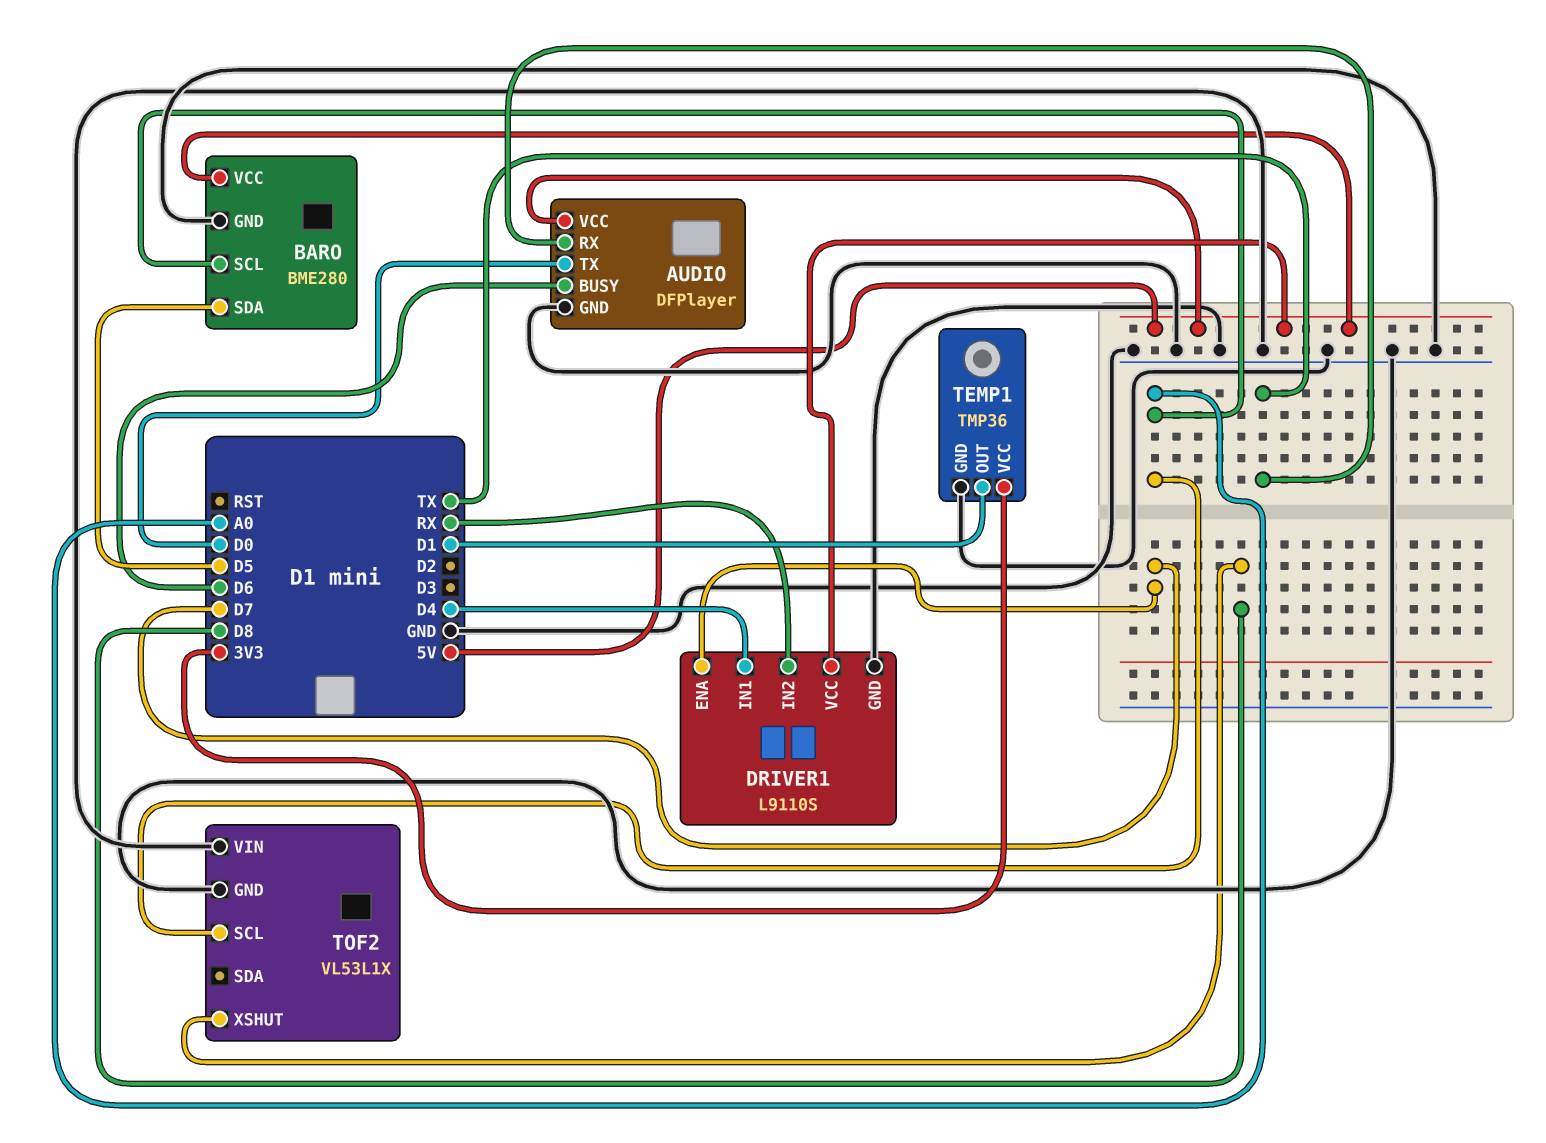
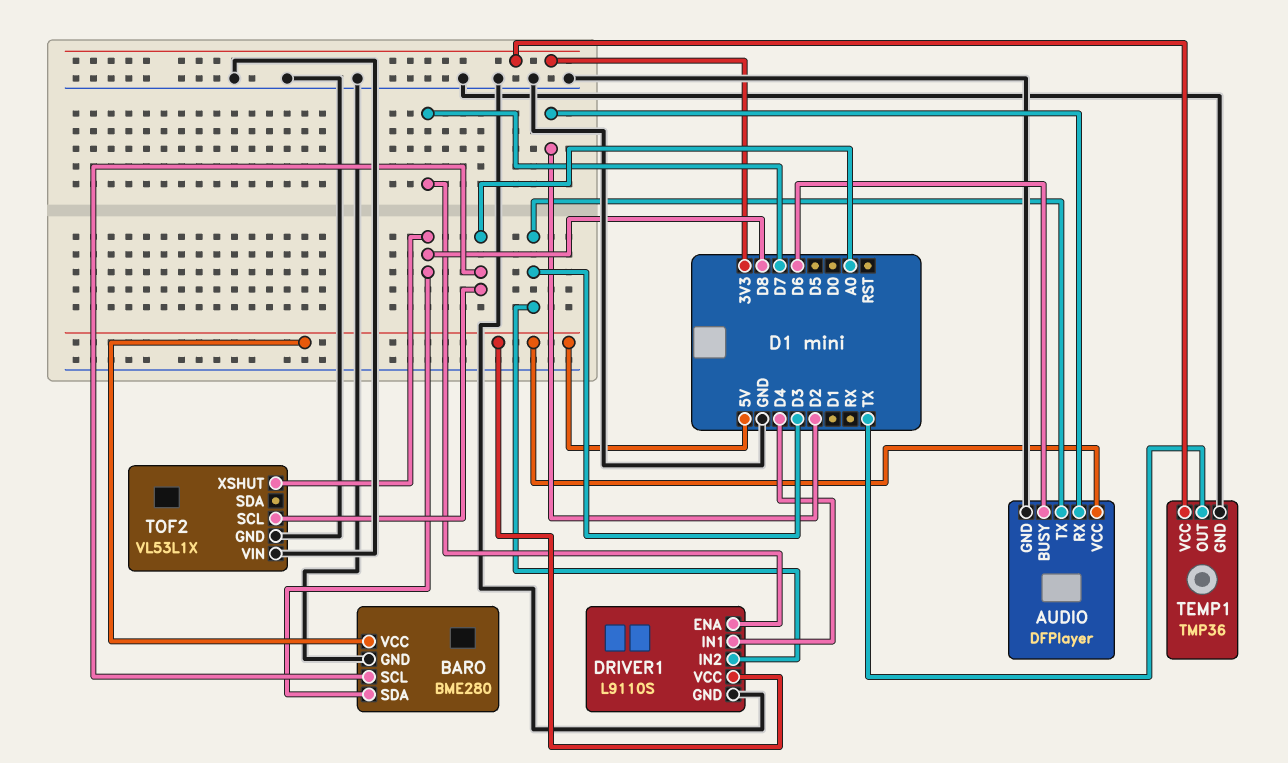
AUDIO pin RX: TX -> D2
AUDIO pin TX: D0 -> D3
BARO pin SDA: D5 -> D8
DRIVER1 pin IN2: RX -> D3
TEMP1 pin OUT: D1 -> TX

